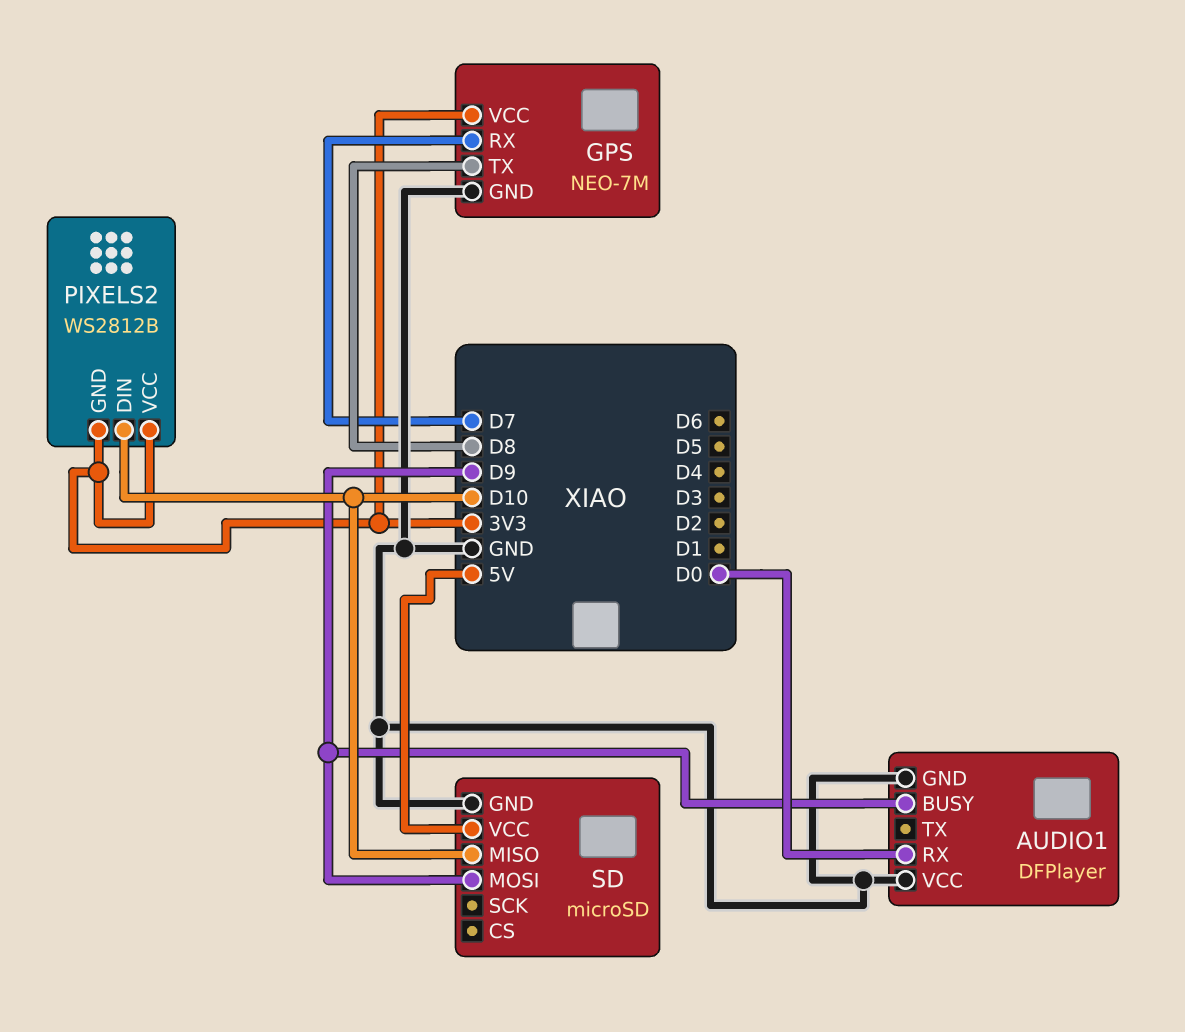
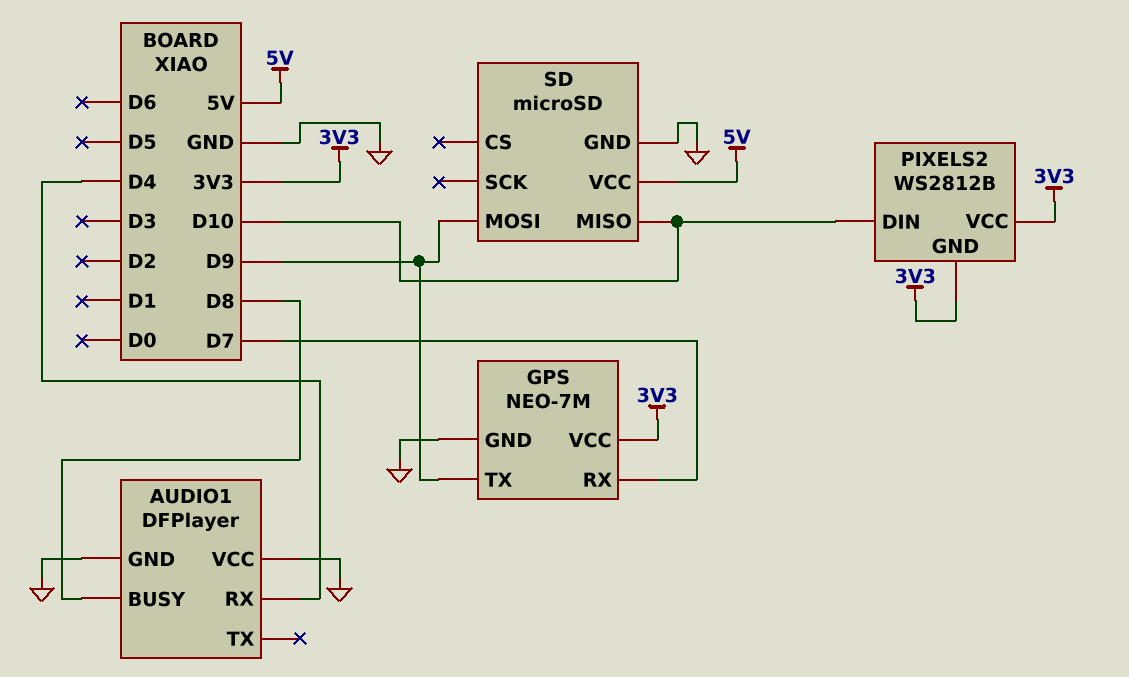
AUDIO1 pin BUSY: D9 -> D8
AUDIO1 pin RX: D0 -> D4
GPS pin TX: D8 -> D9

